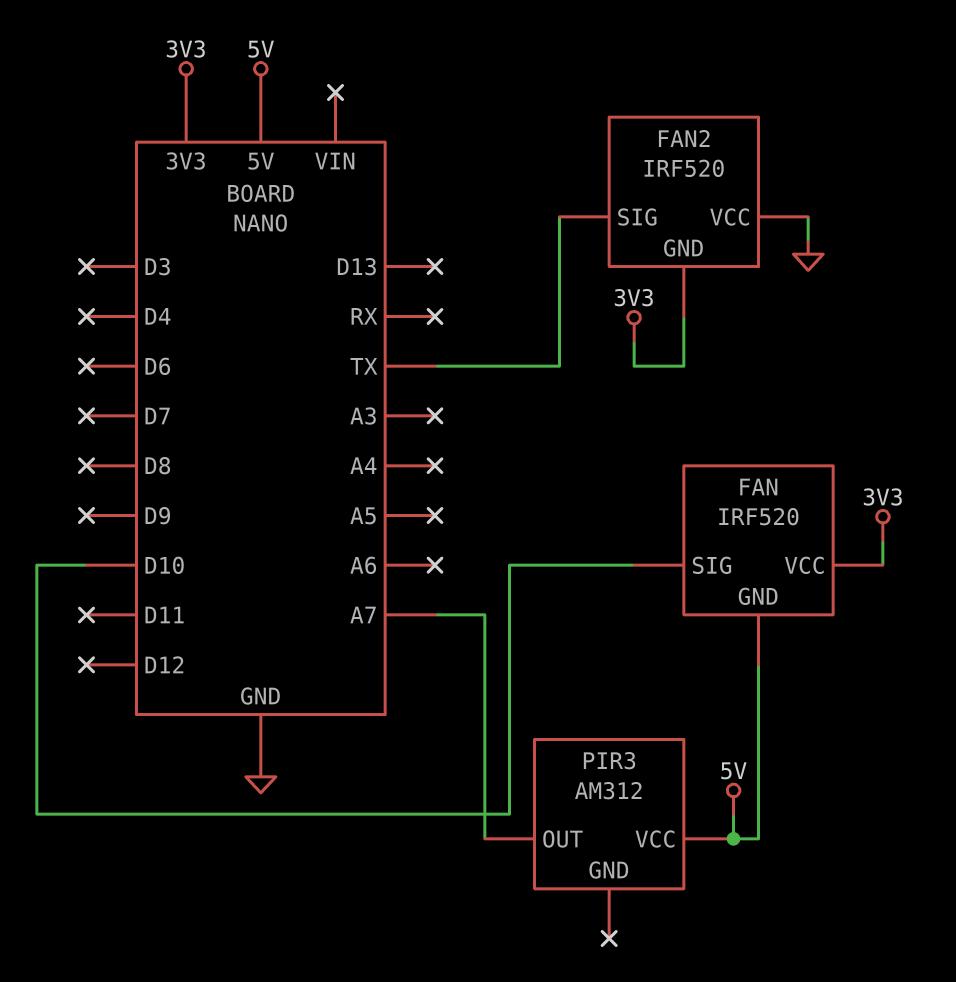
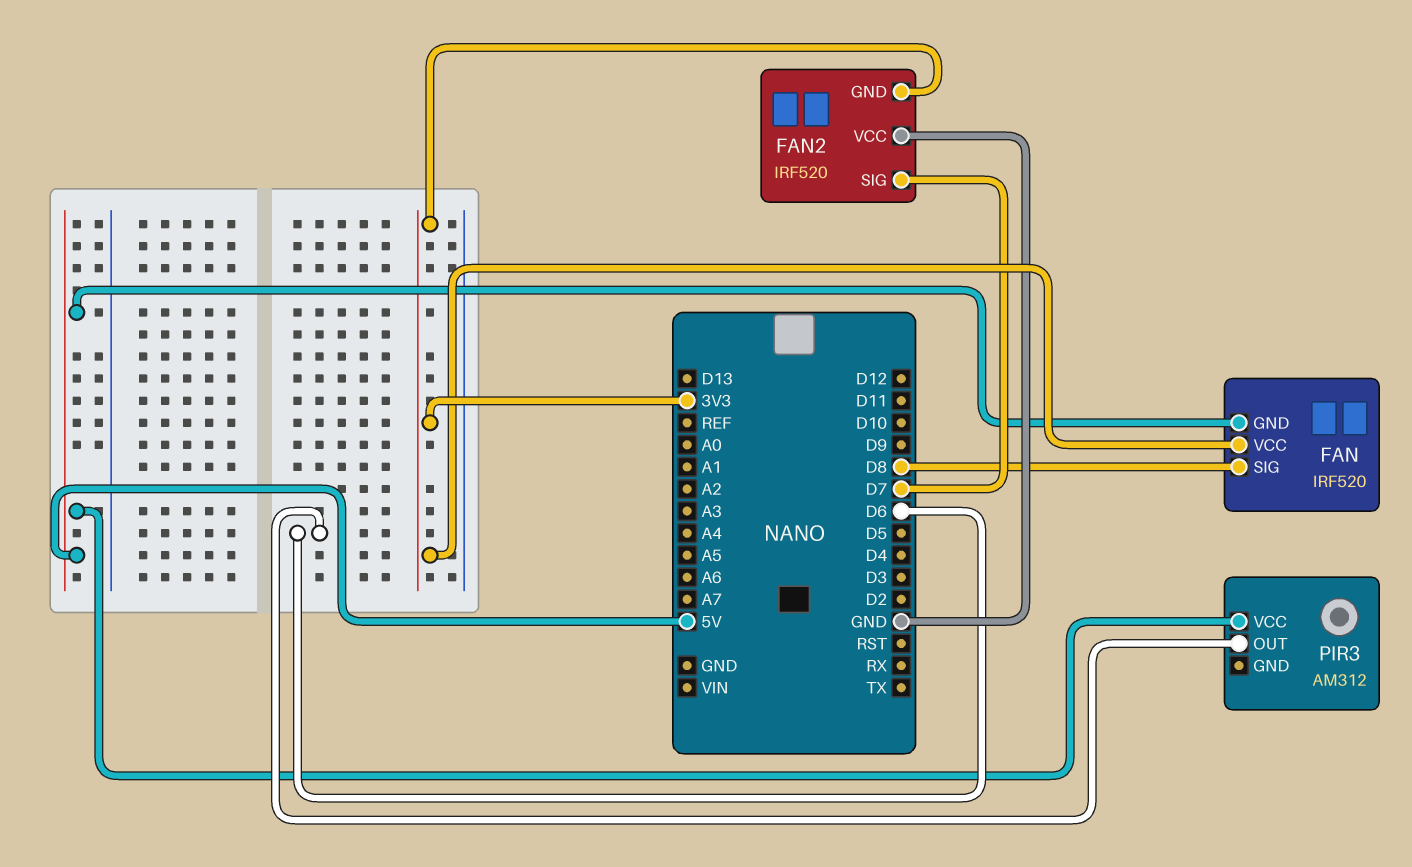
FAN pin SIG: D10 -> D8
FAN2 pin SIG: TX -> D7
PIR3 pin OUT: A7 -> D6

